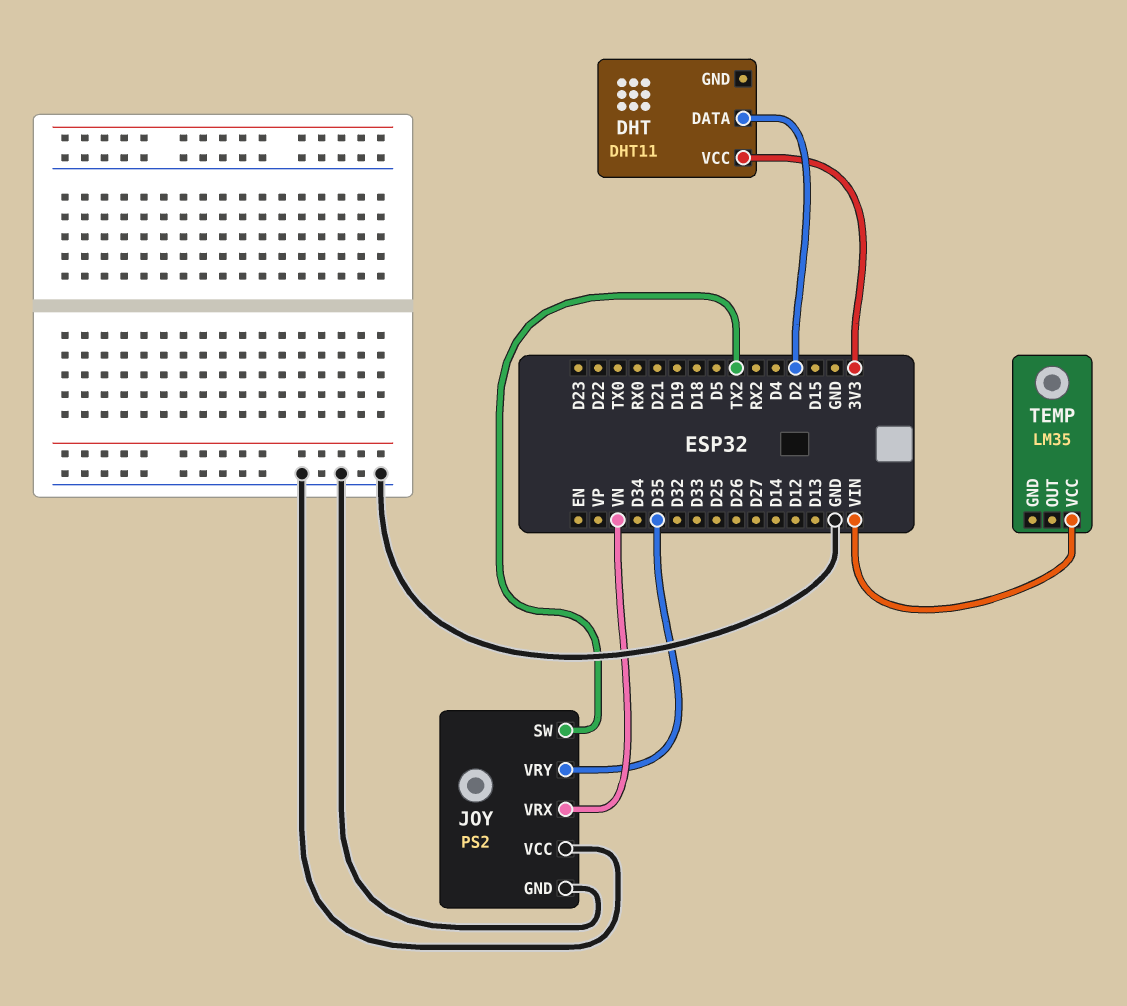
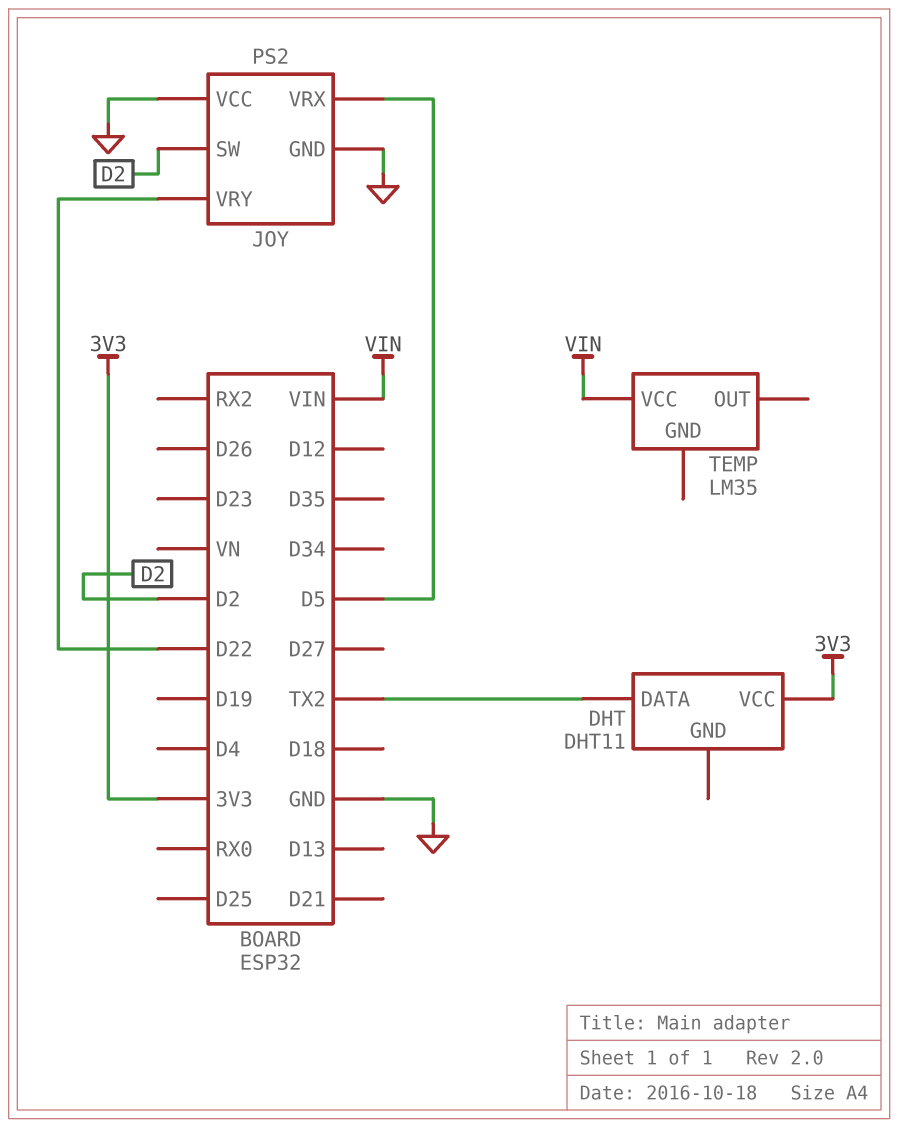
DHT pin DATA: D2 -> TX2
JOY pin SW: TX2 -> D2
JOY pin VRX: VN -> D5
JOY pin VRY: D35 -> D22

